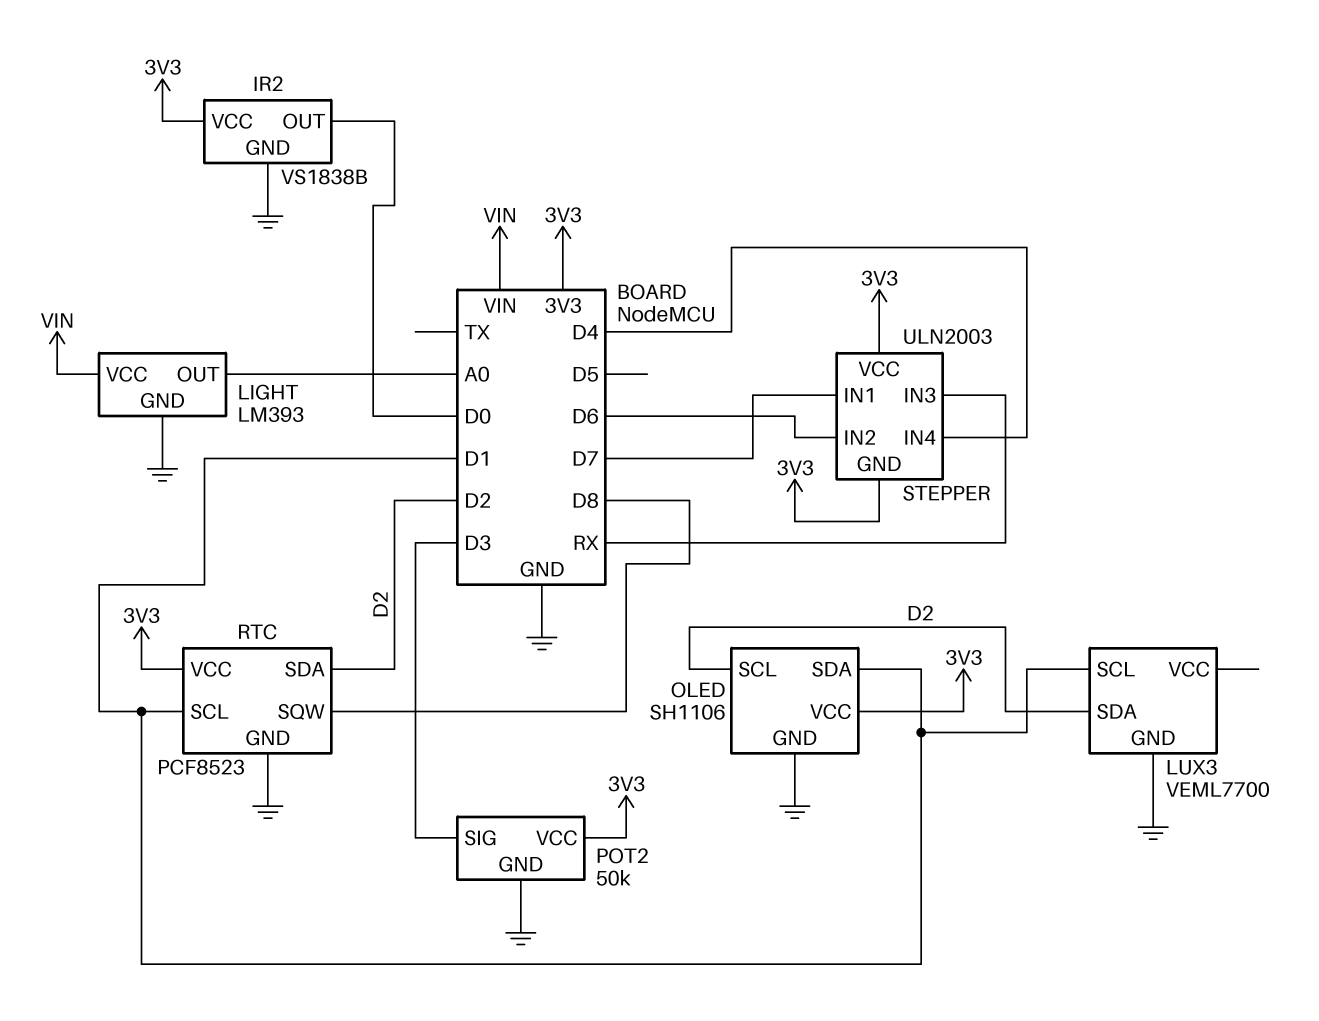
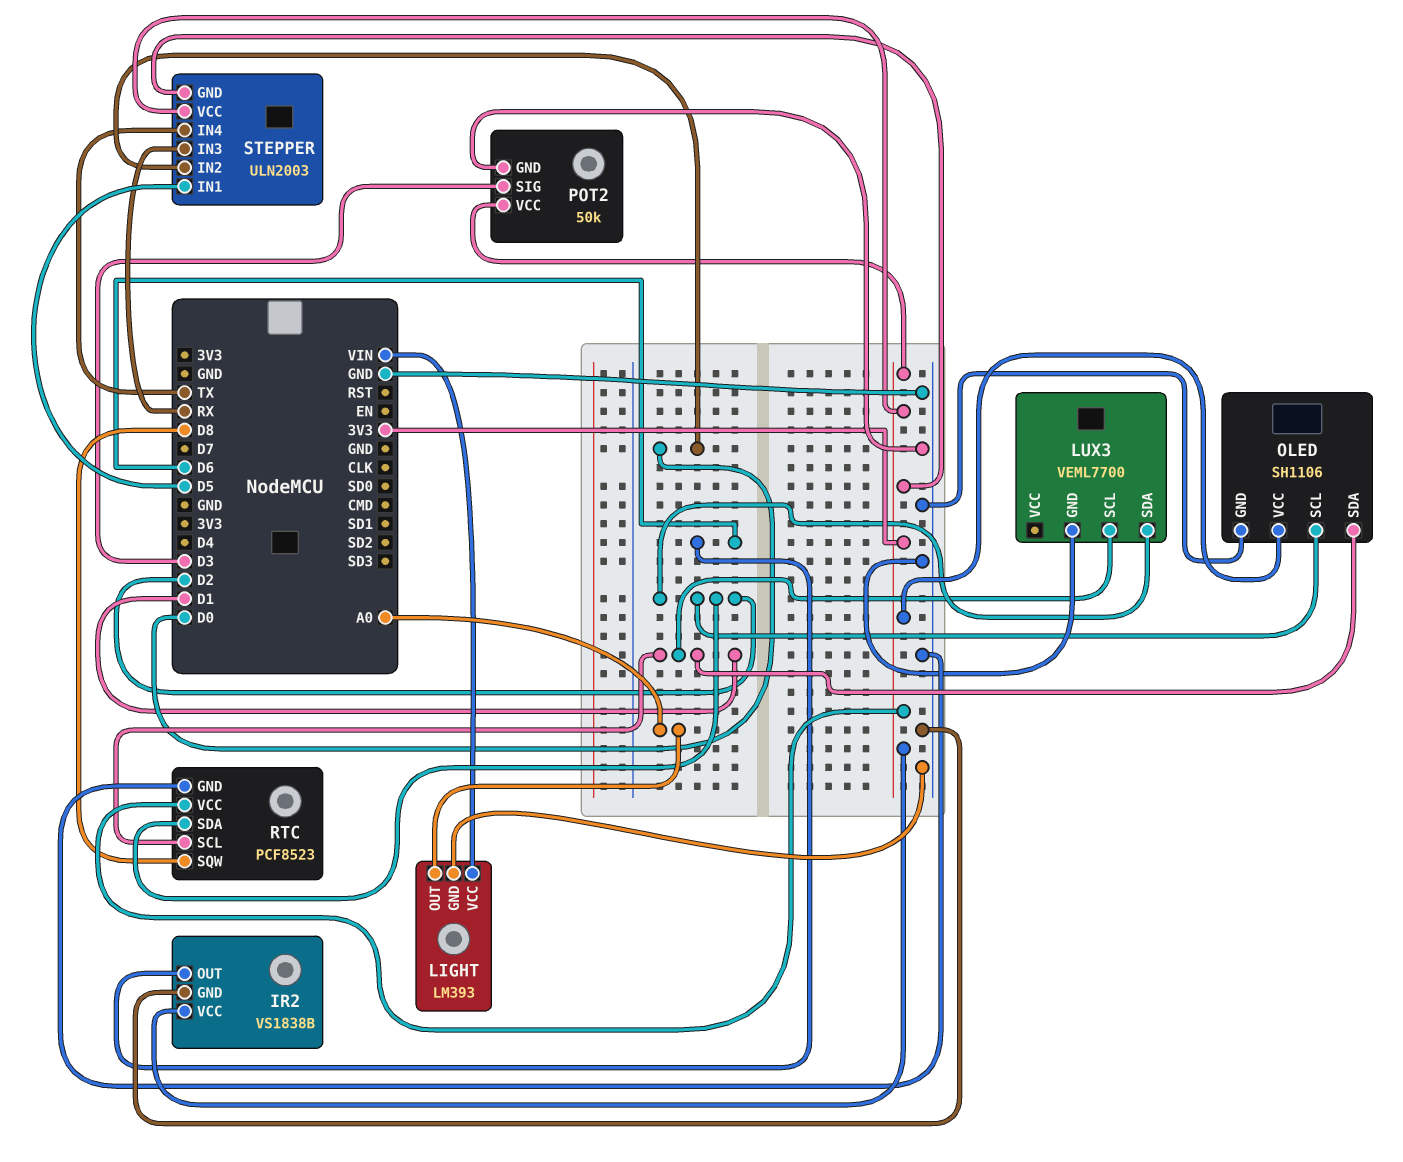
IR2 pin OUT: D0 -> D6
STEPPER pin IN1: D7 -> D5
STEPPER pin IN2: D6 -> D0
STEPPER pin IN4: D4 -> TX

